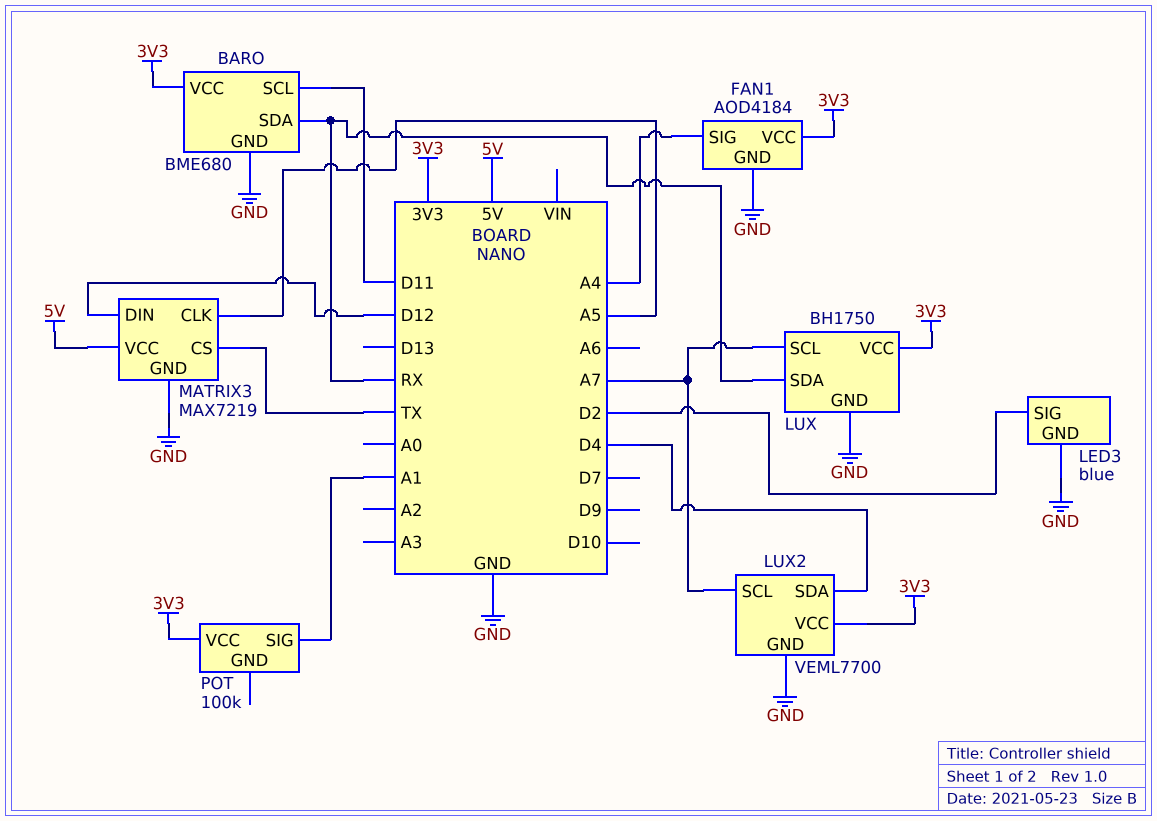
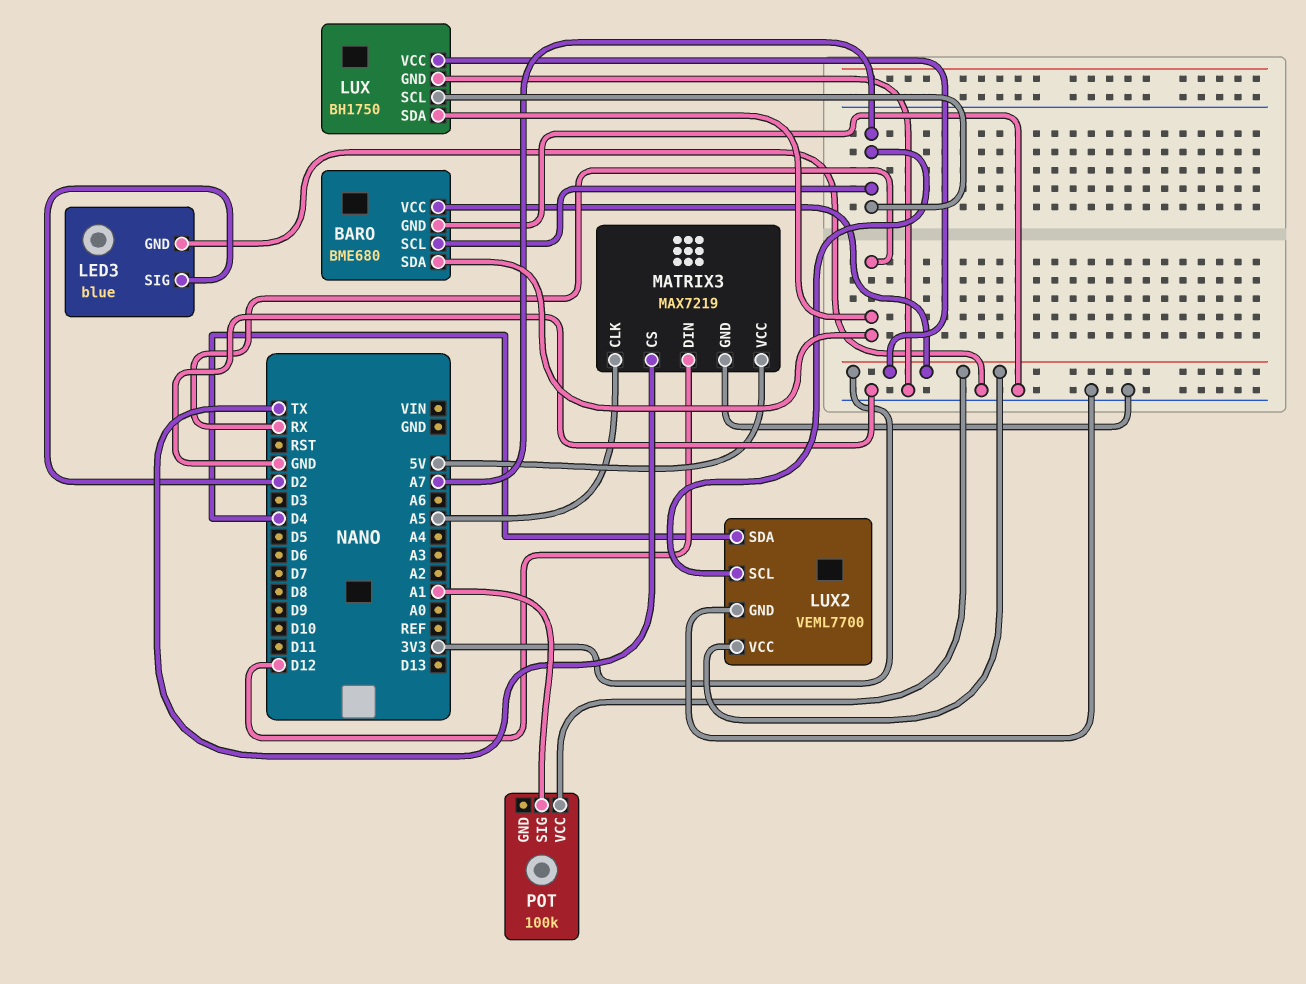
BARO pin SCL: D11 -> A7
FAN1: AOD4184 -> none
FAN1 pin GND: GND -> none
FAN1 pin SIG: A4 -> none
FAN1 pin VCC: 3V3 -> none

